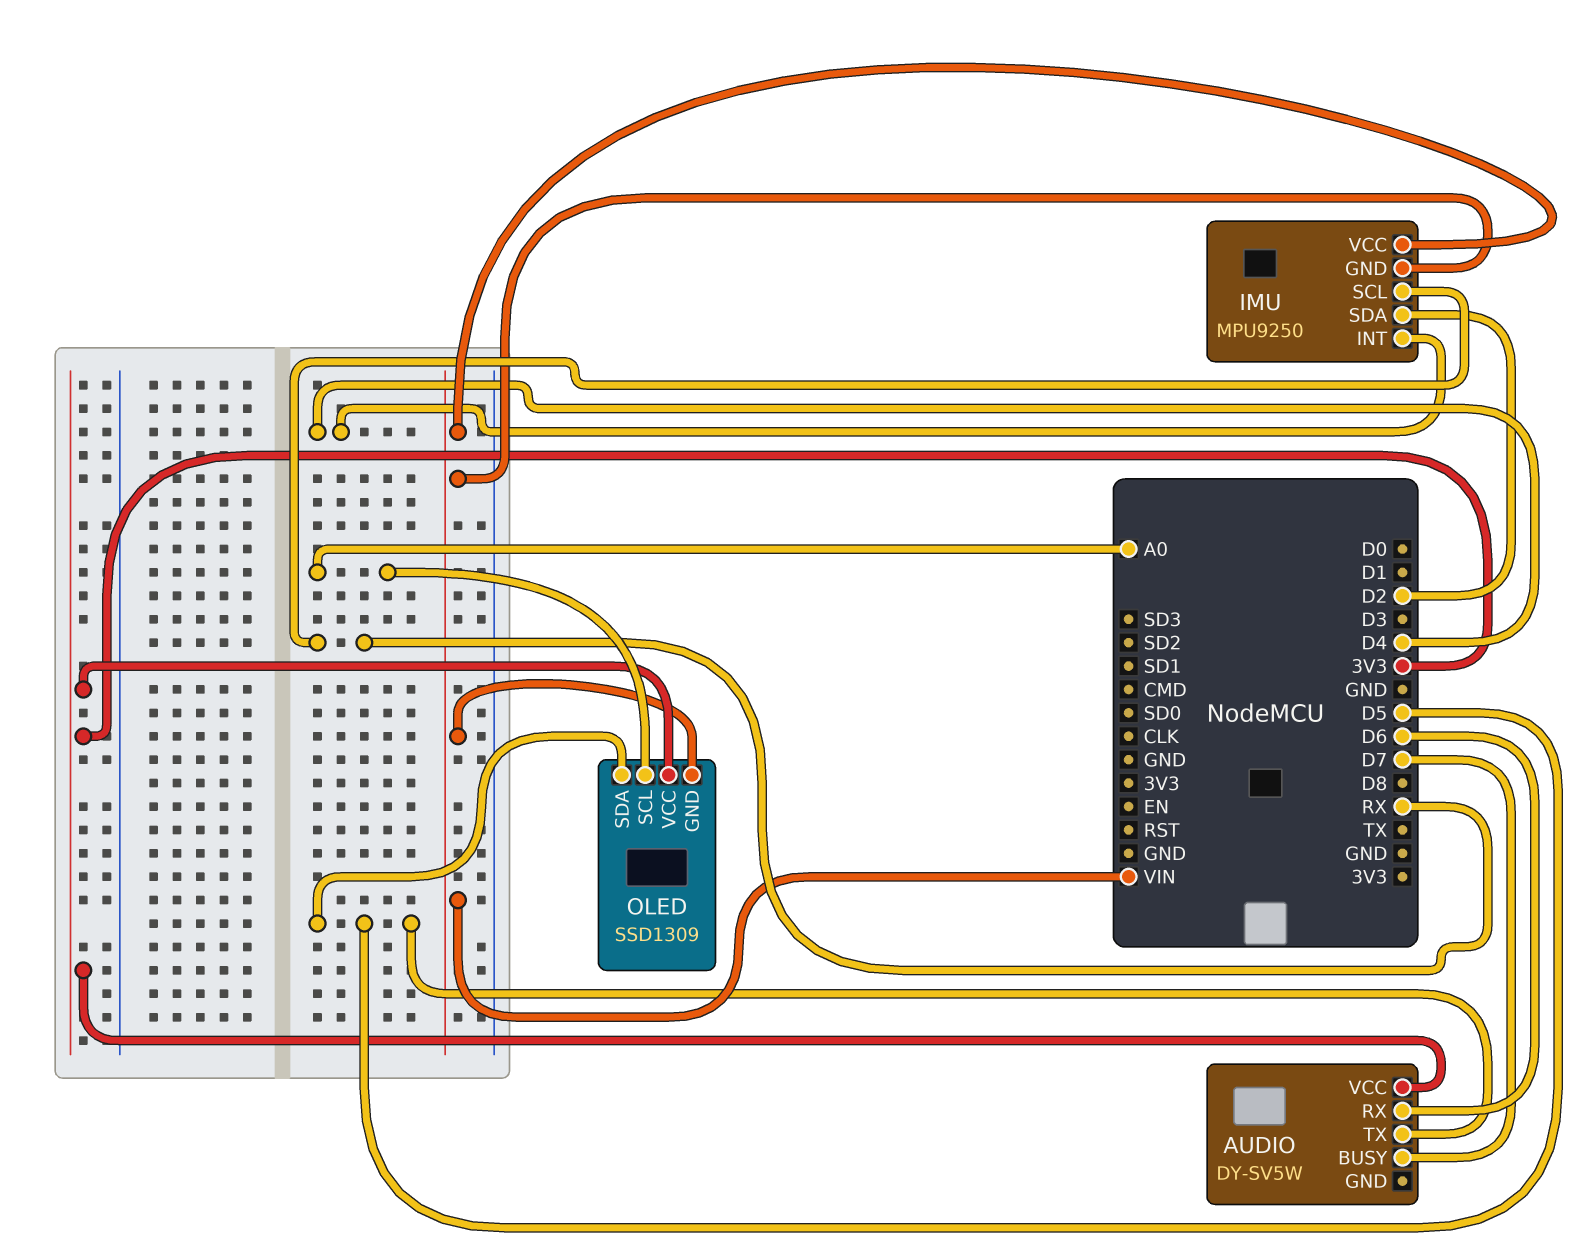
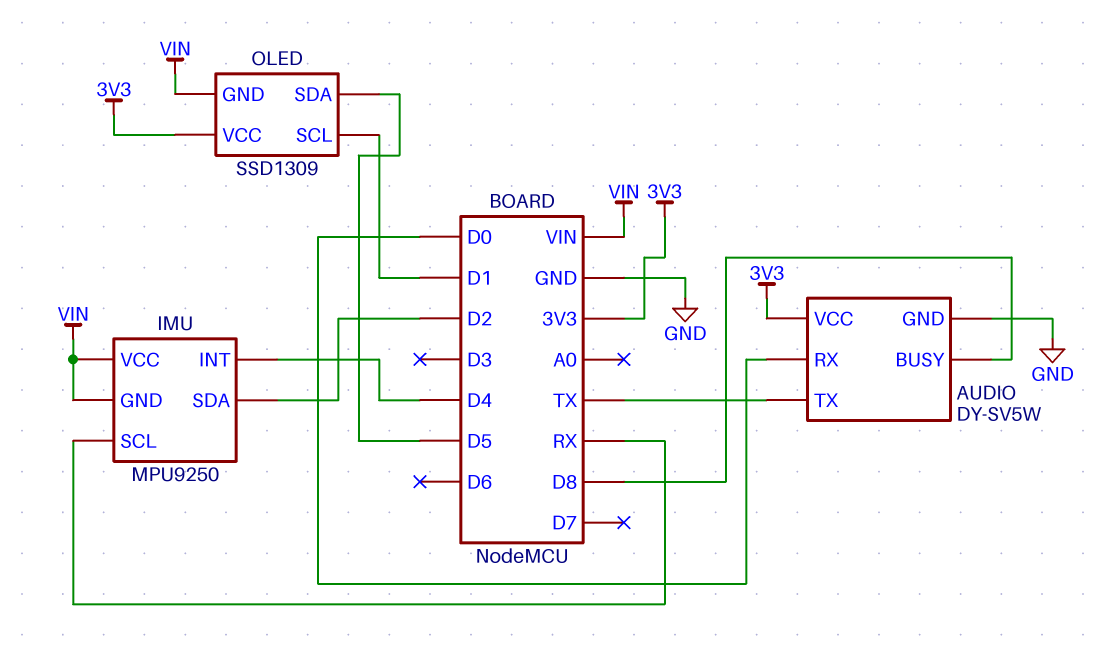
AUDIO pin BUSY: D7 -> D8
AUDIO pin GND: none -> GND
AUDIO pin RX: D6 -> D0
AUDIO pin TX: D5 -> TX
OLED pin SCL: A0 -> D1

